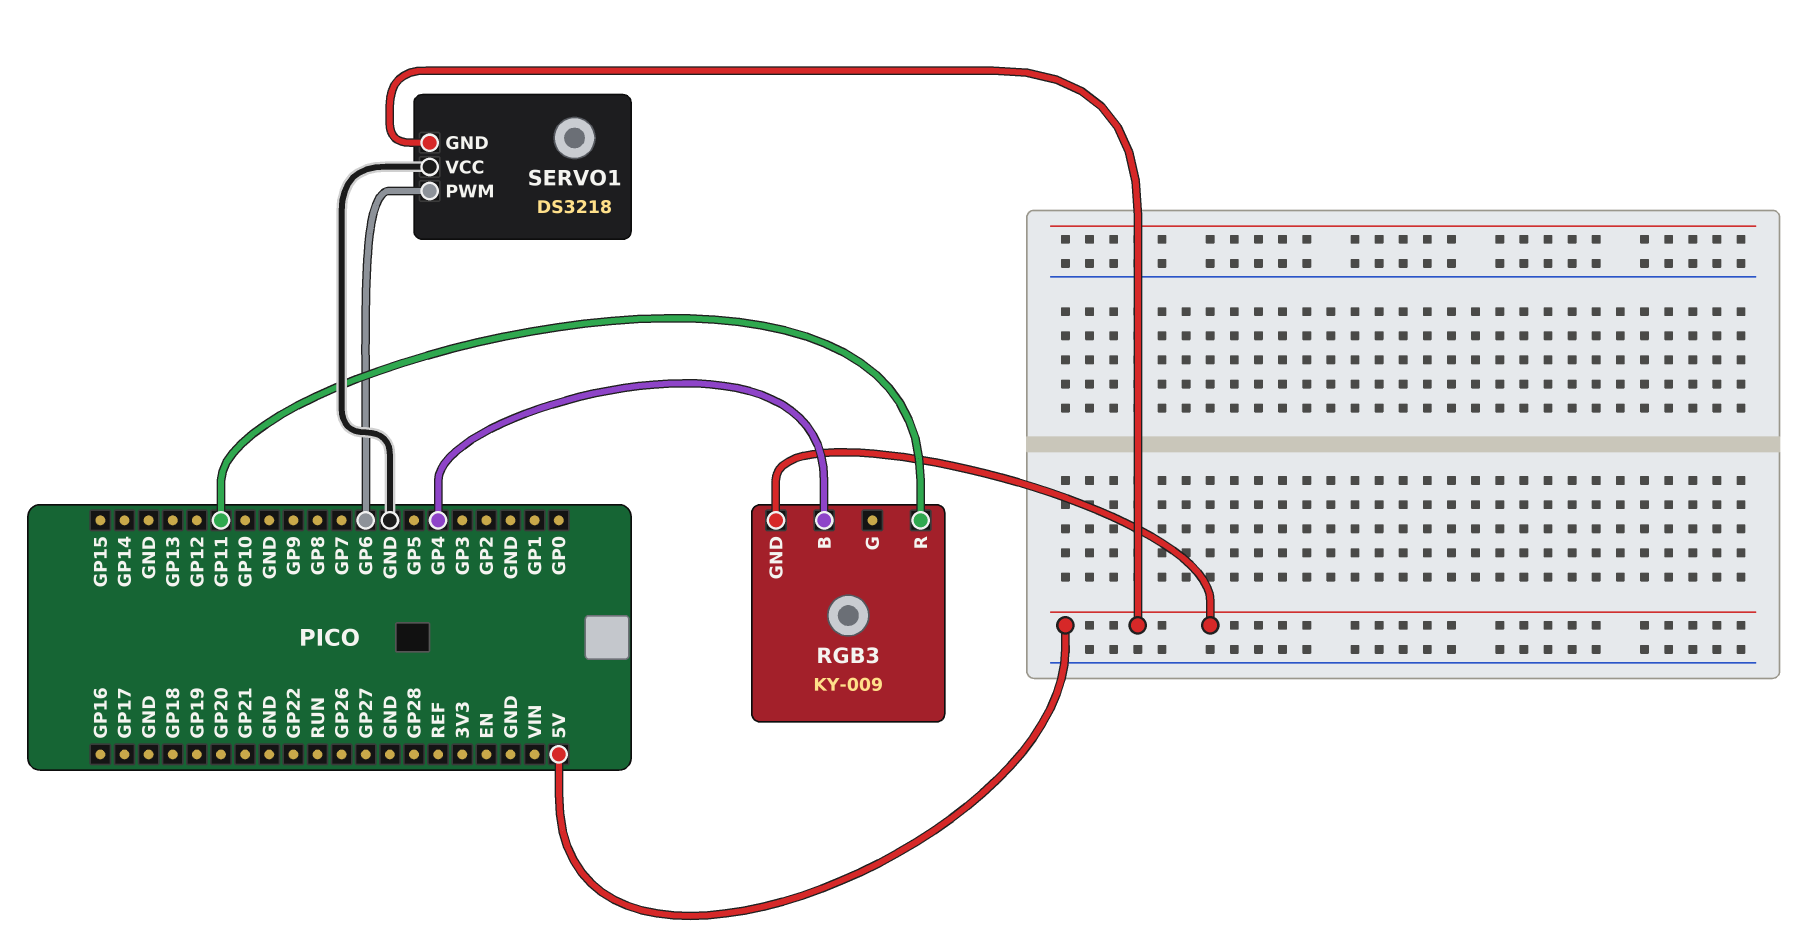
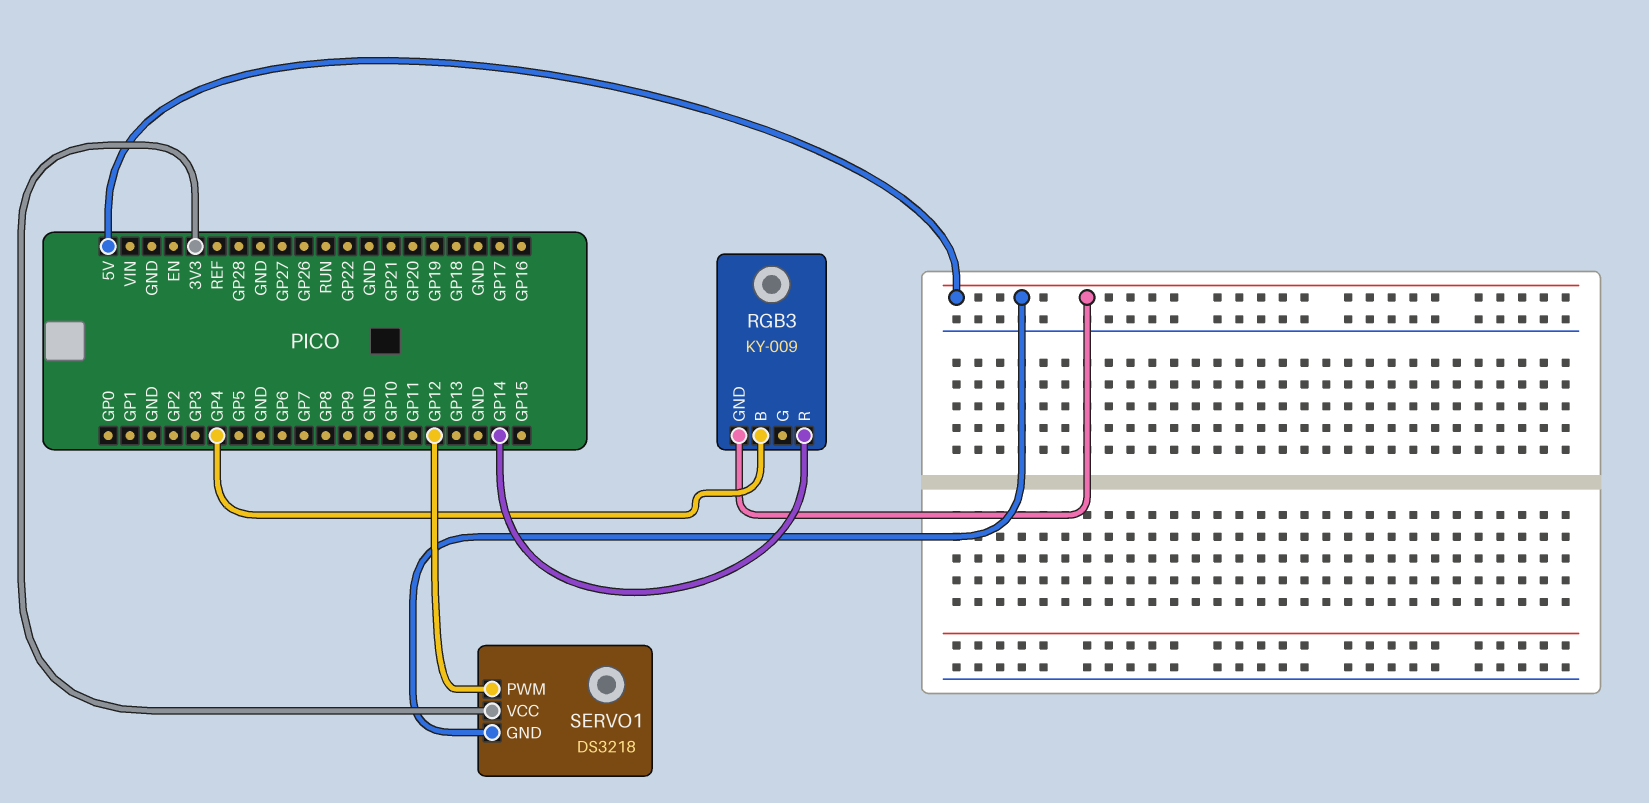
RGB3 pin R: GP11 -> GP14
SERVO1 pin PWM: GP6 -> GP12
SERVO1 pin VCC: GND -> 3V3

